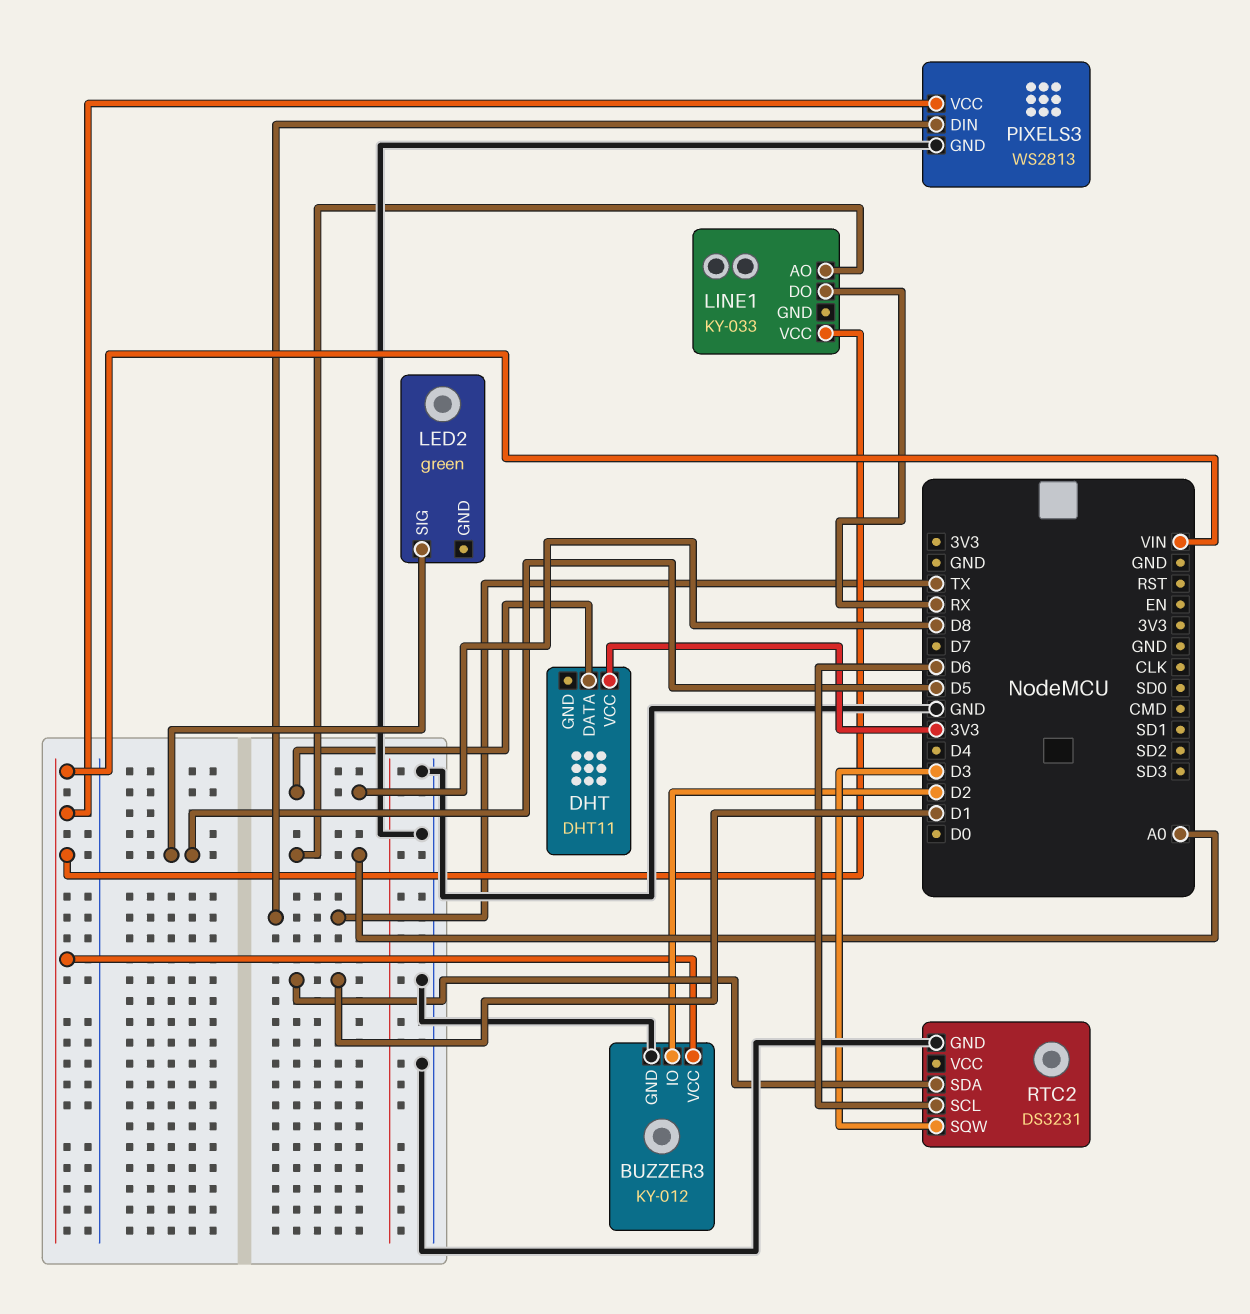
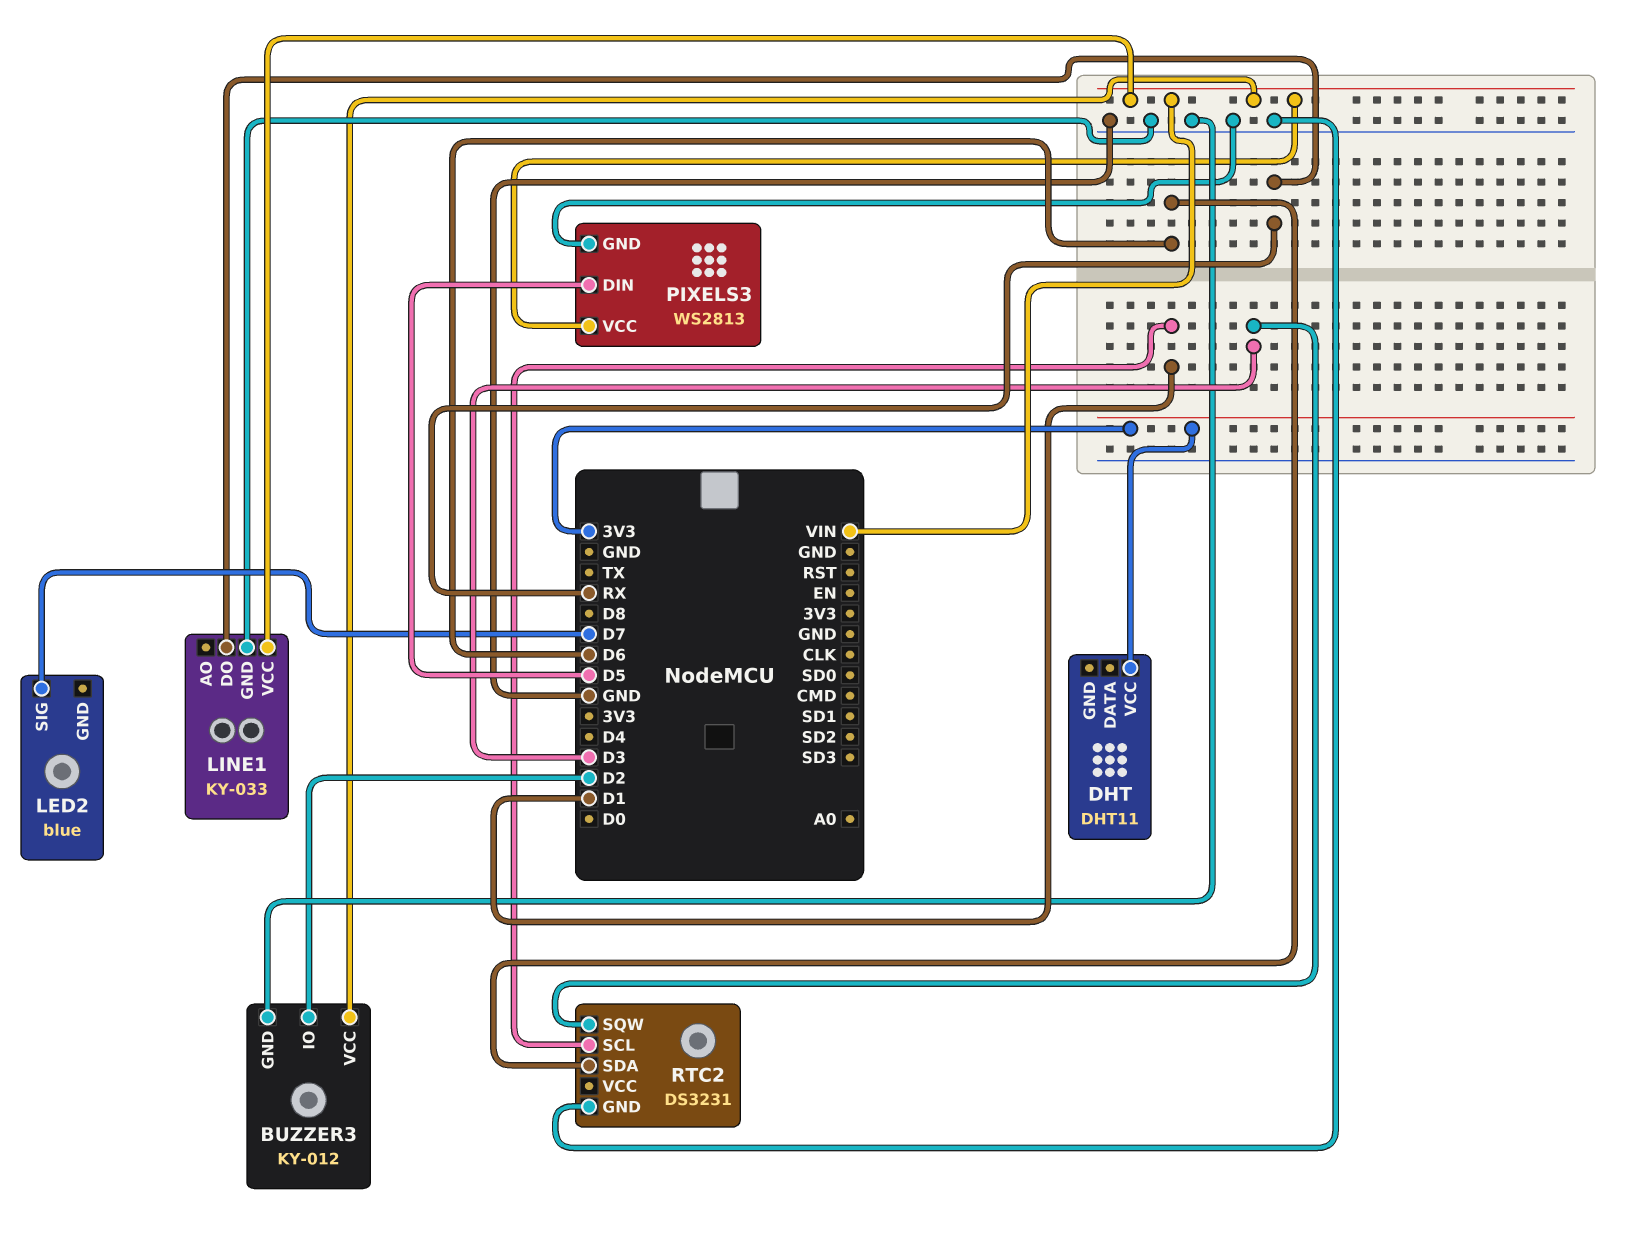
DHT pin DATA: D8 -> none
LED2: green -> blue
LED2 pin SIG: D5 -> D7
LINE1 pin AO: A0 -> none
LINE1 pin GND: none -> GND
PIXELS3 pin DIN: TX -> D5
RTC2 pin SCL: D6 -> D1
RTC2 pin SDA: D1 -> D6

